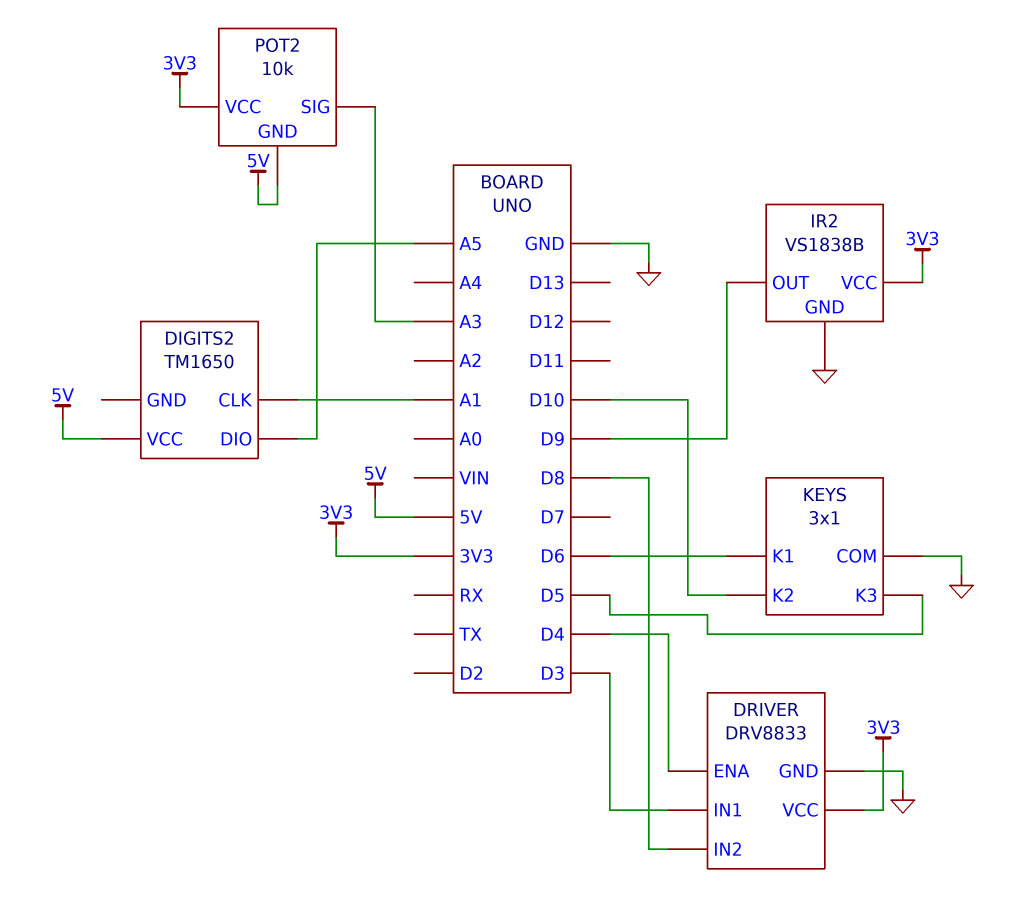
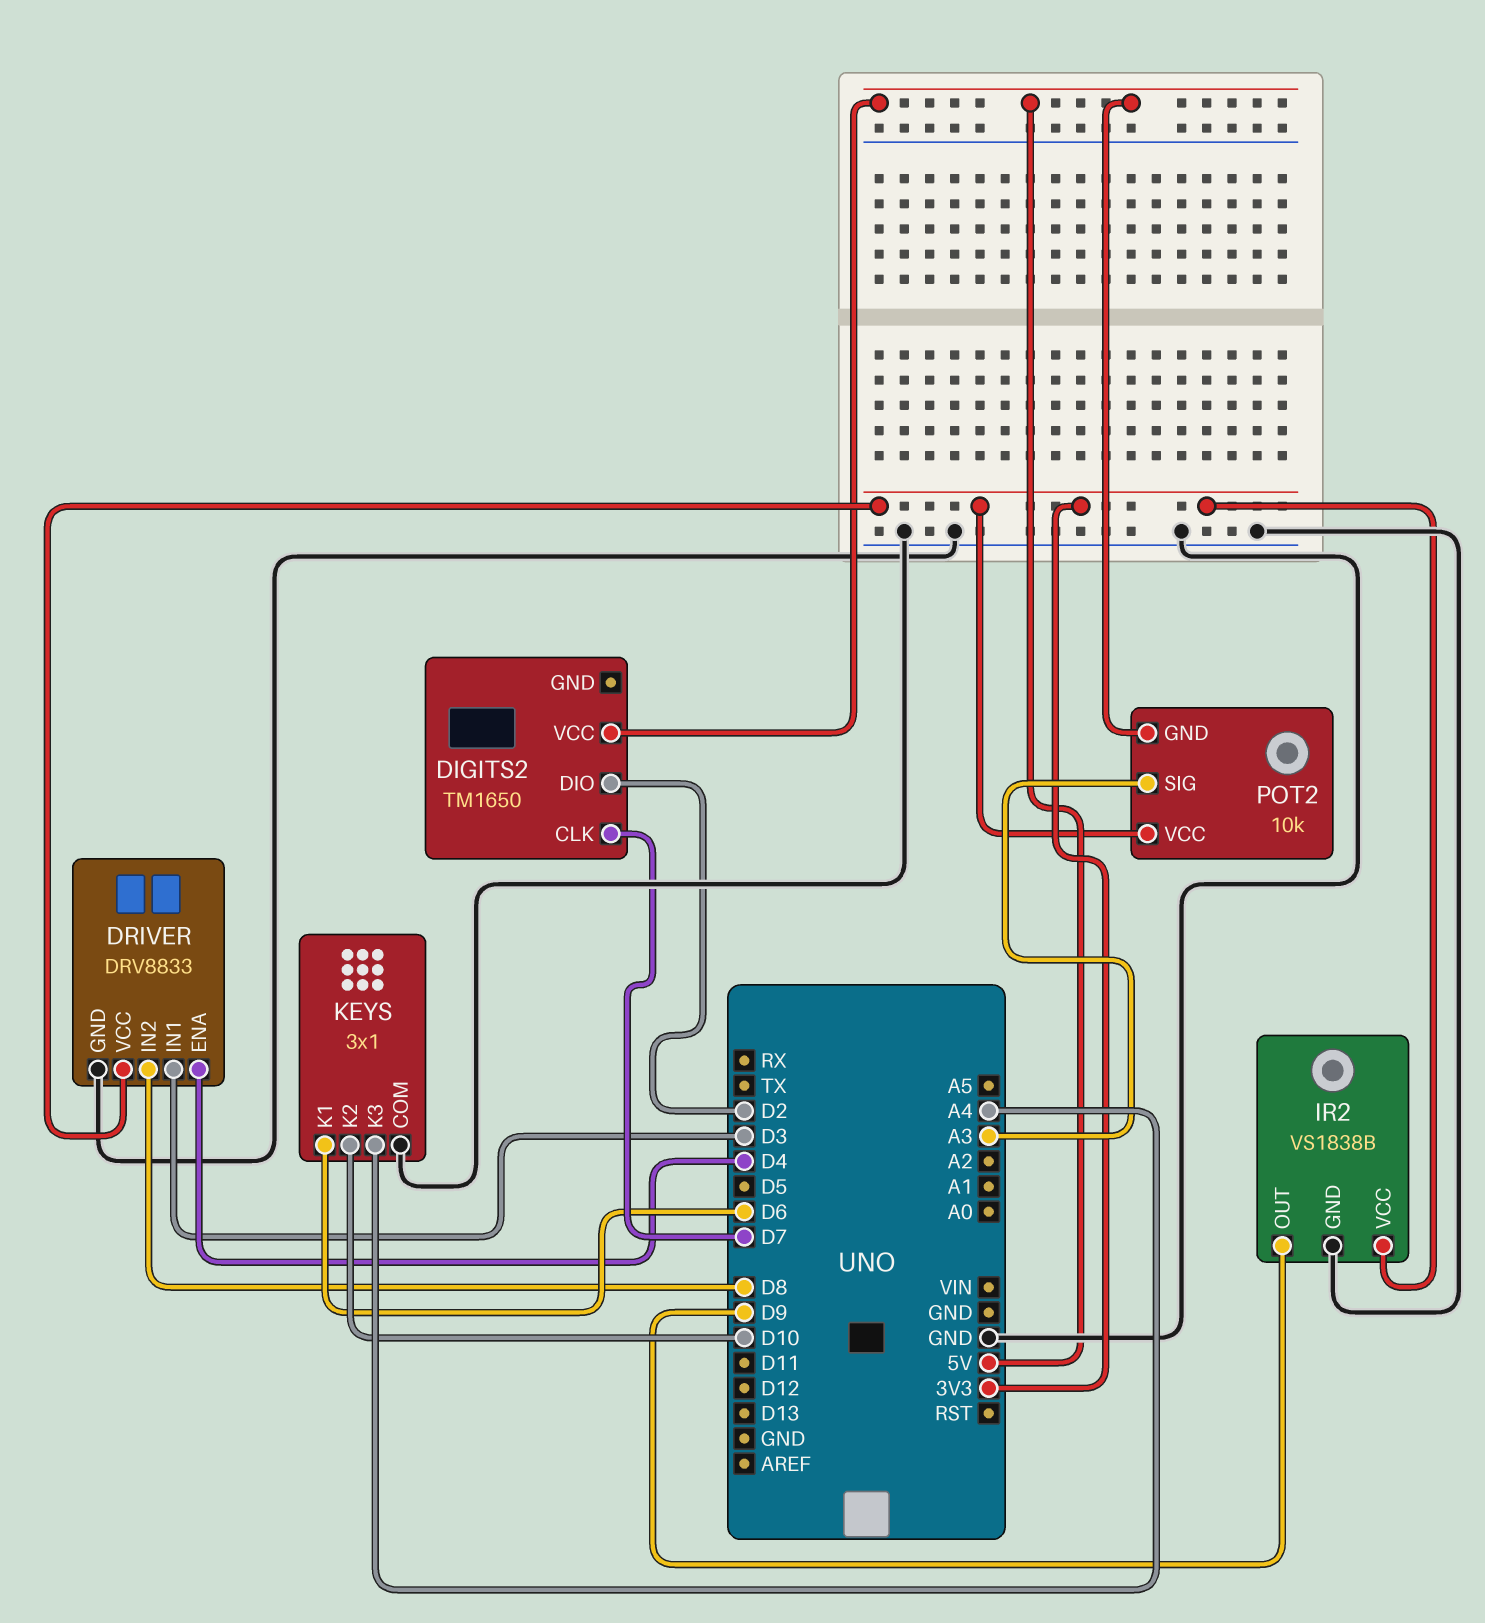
DIGITS2 pin CLK: A1 -> D7
DIGITS2 pin DIO: A5 -> D2
KEYS pin K3: D5 -> A4

